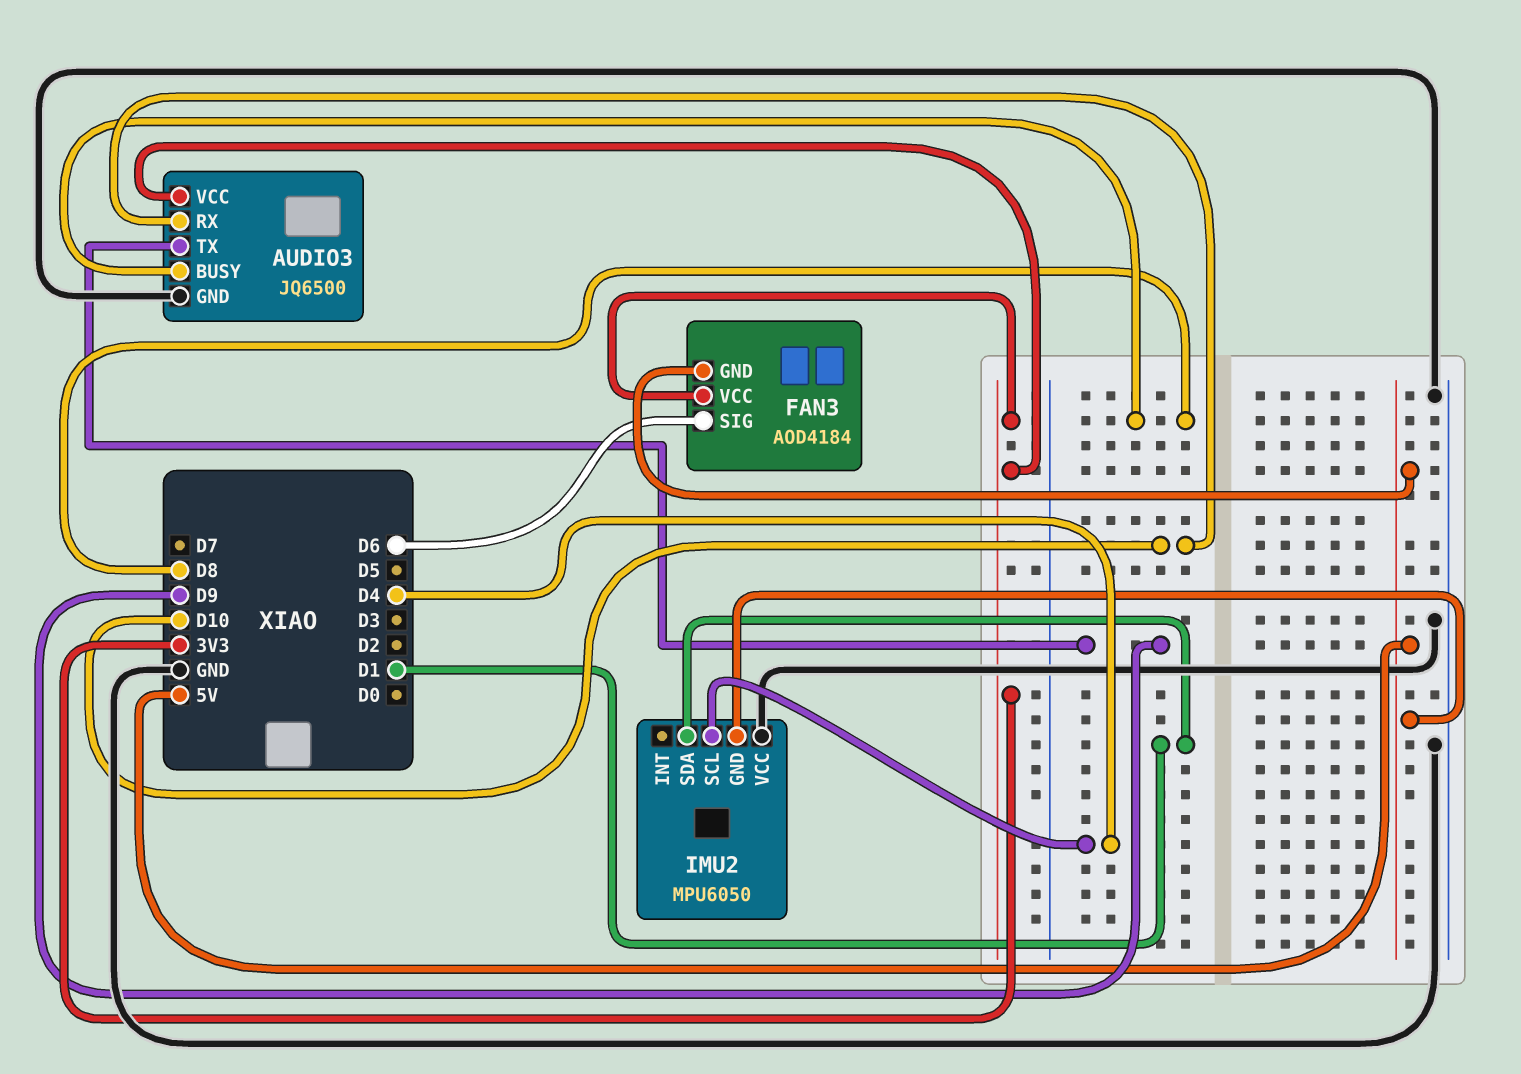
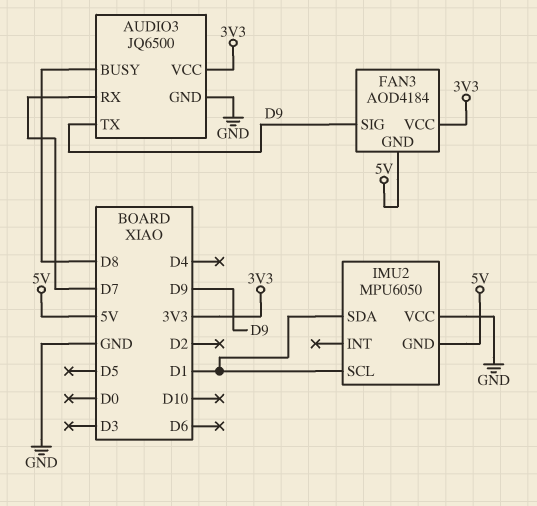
AUDIO3 pin RX: D10 -> D7
FAN3 pin SIG: D6 -> D9
IMU2 pin SCL: D4 -> D1

